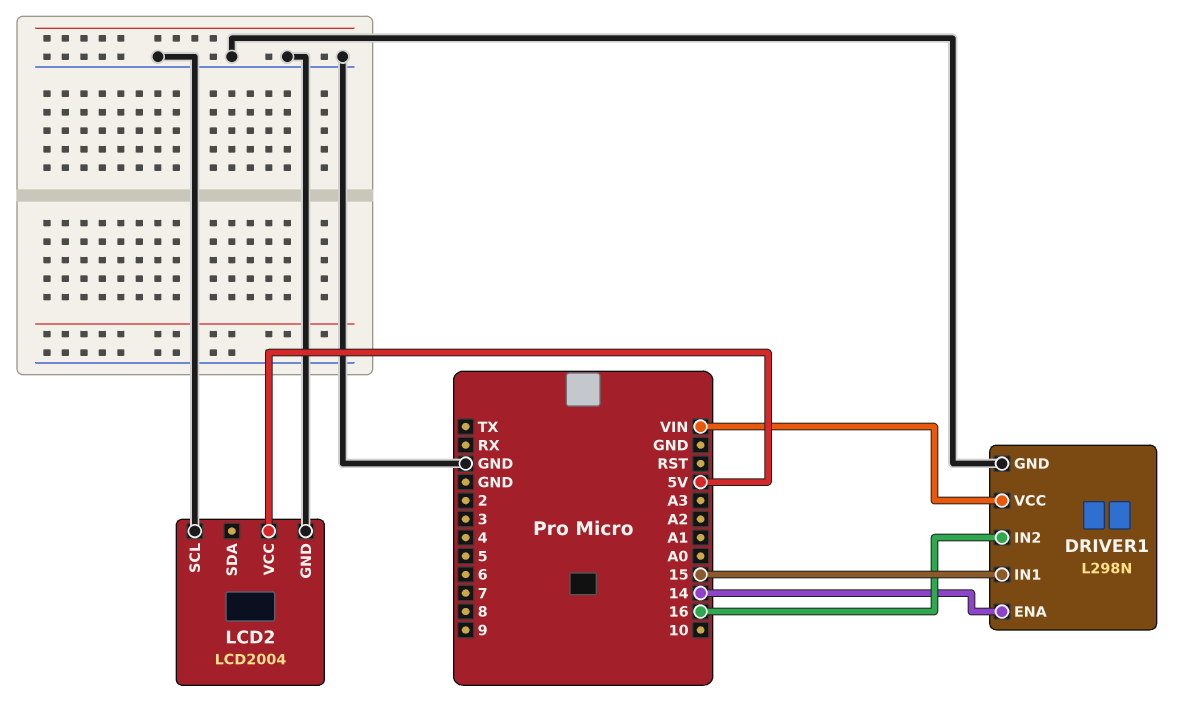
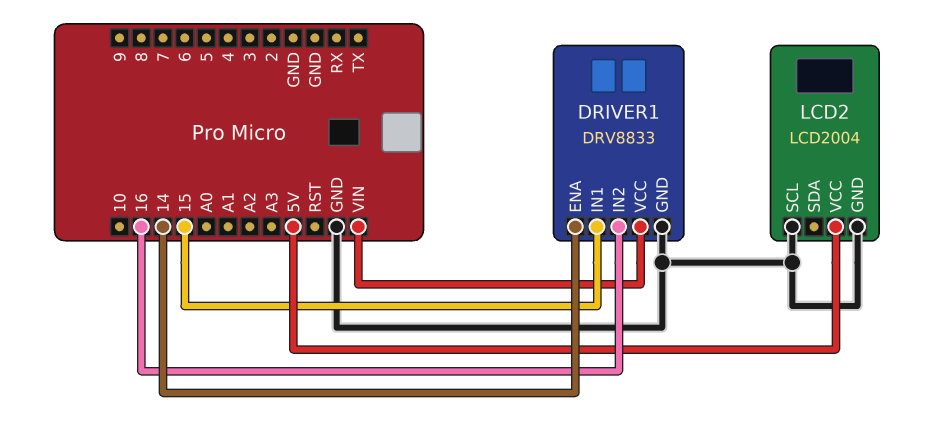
DRIVER1: L298N -> DRV8833

